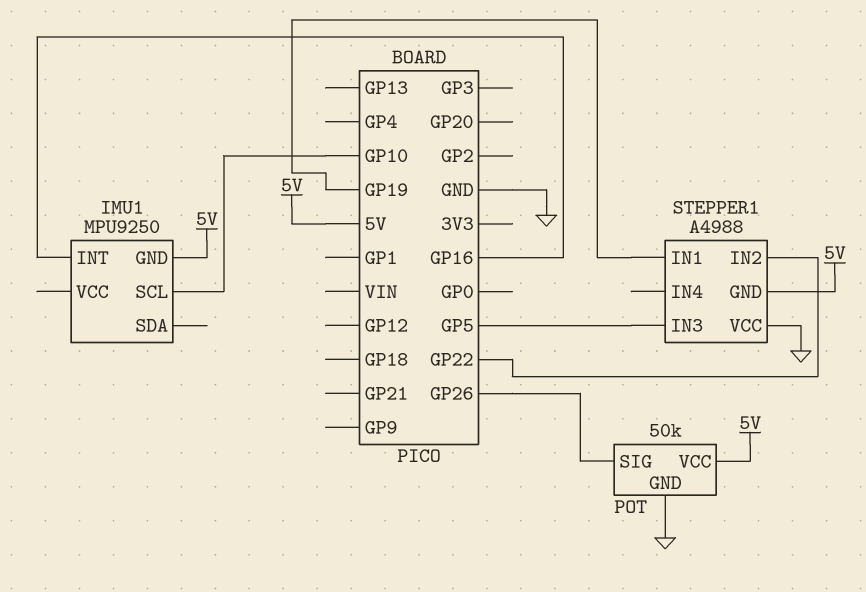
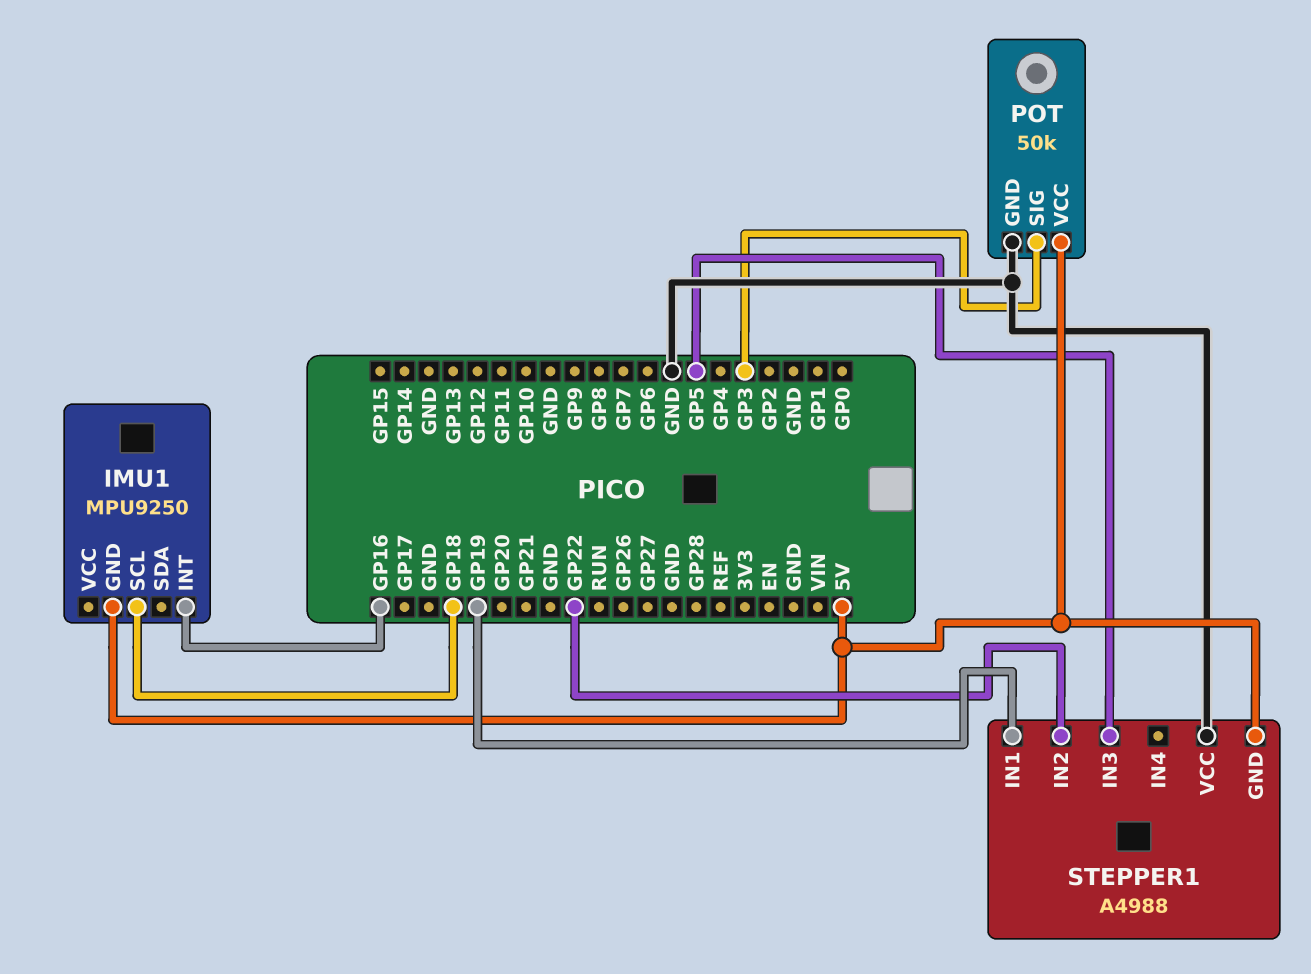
IMU1 pin SCL: GP10 -> GP18
POT pin SIG: GP26 -> GP3

